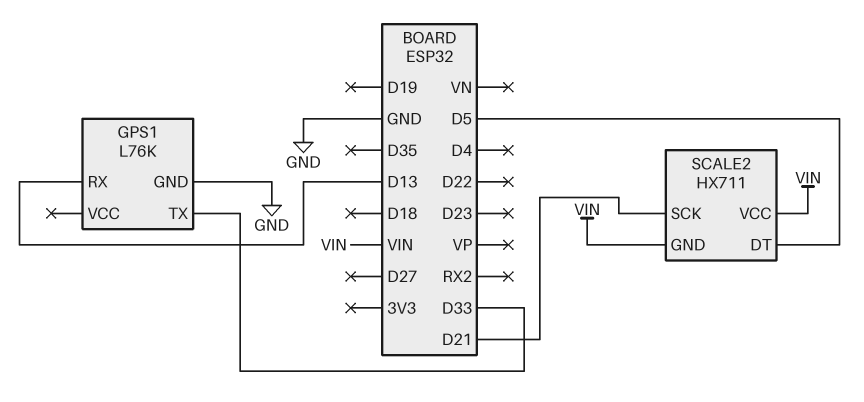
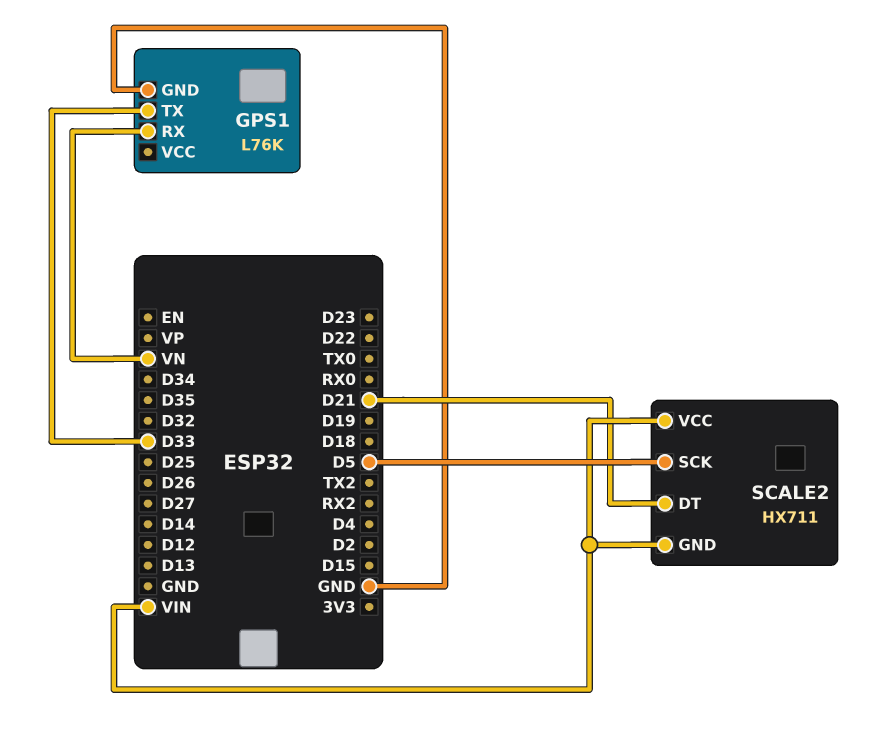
GPS1 pin RX: D13 -> VN
SCALE2 pin DT: D5 -> D21
SCALE2 pin SCK: D21 -> D5

